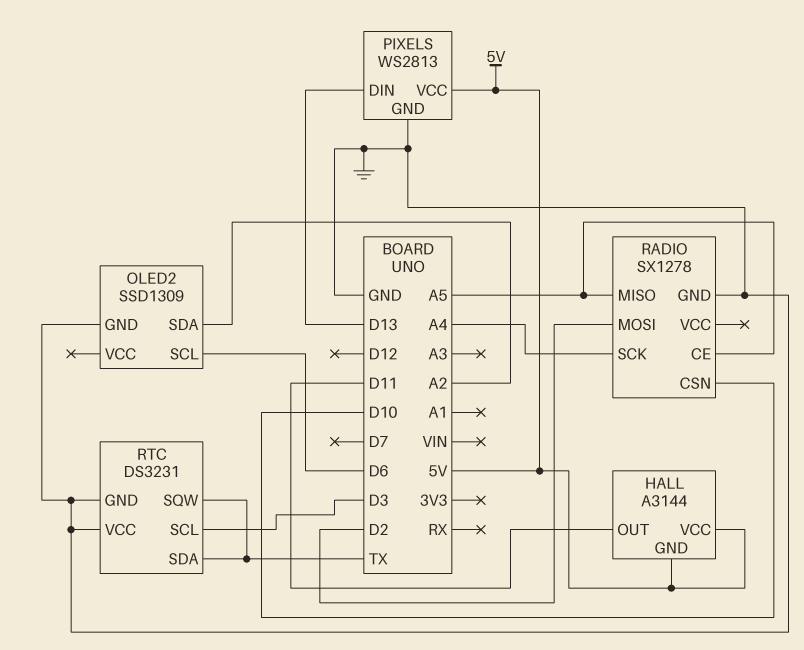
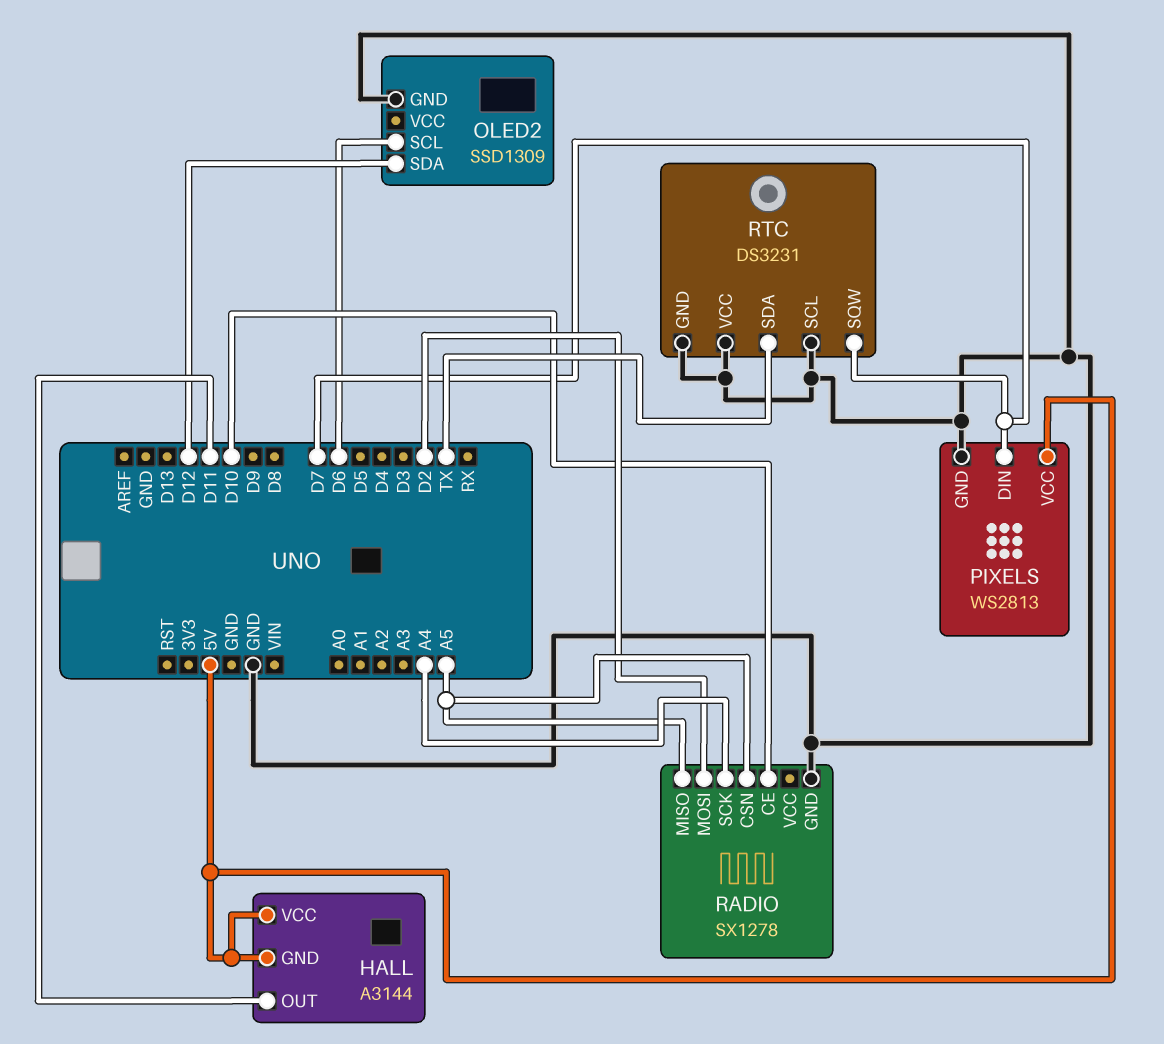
OLED2 pin SDA: A2 -> D12
PIXELS pin DIN: D13 -> D7
RADIO pin CE: A5 -> D10
RADIO pin CSN: D10 -> A5
RTC pin SCL: D3 -> GND
RTC pin SQW: TX -> D7

